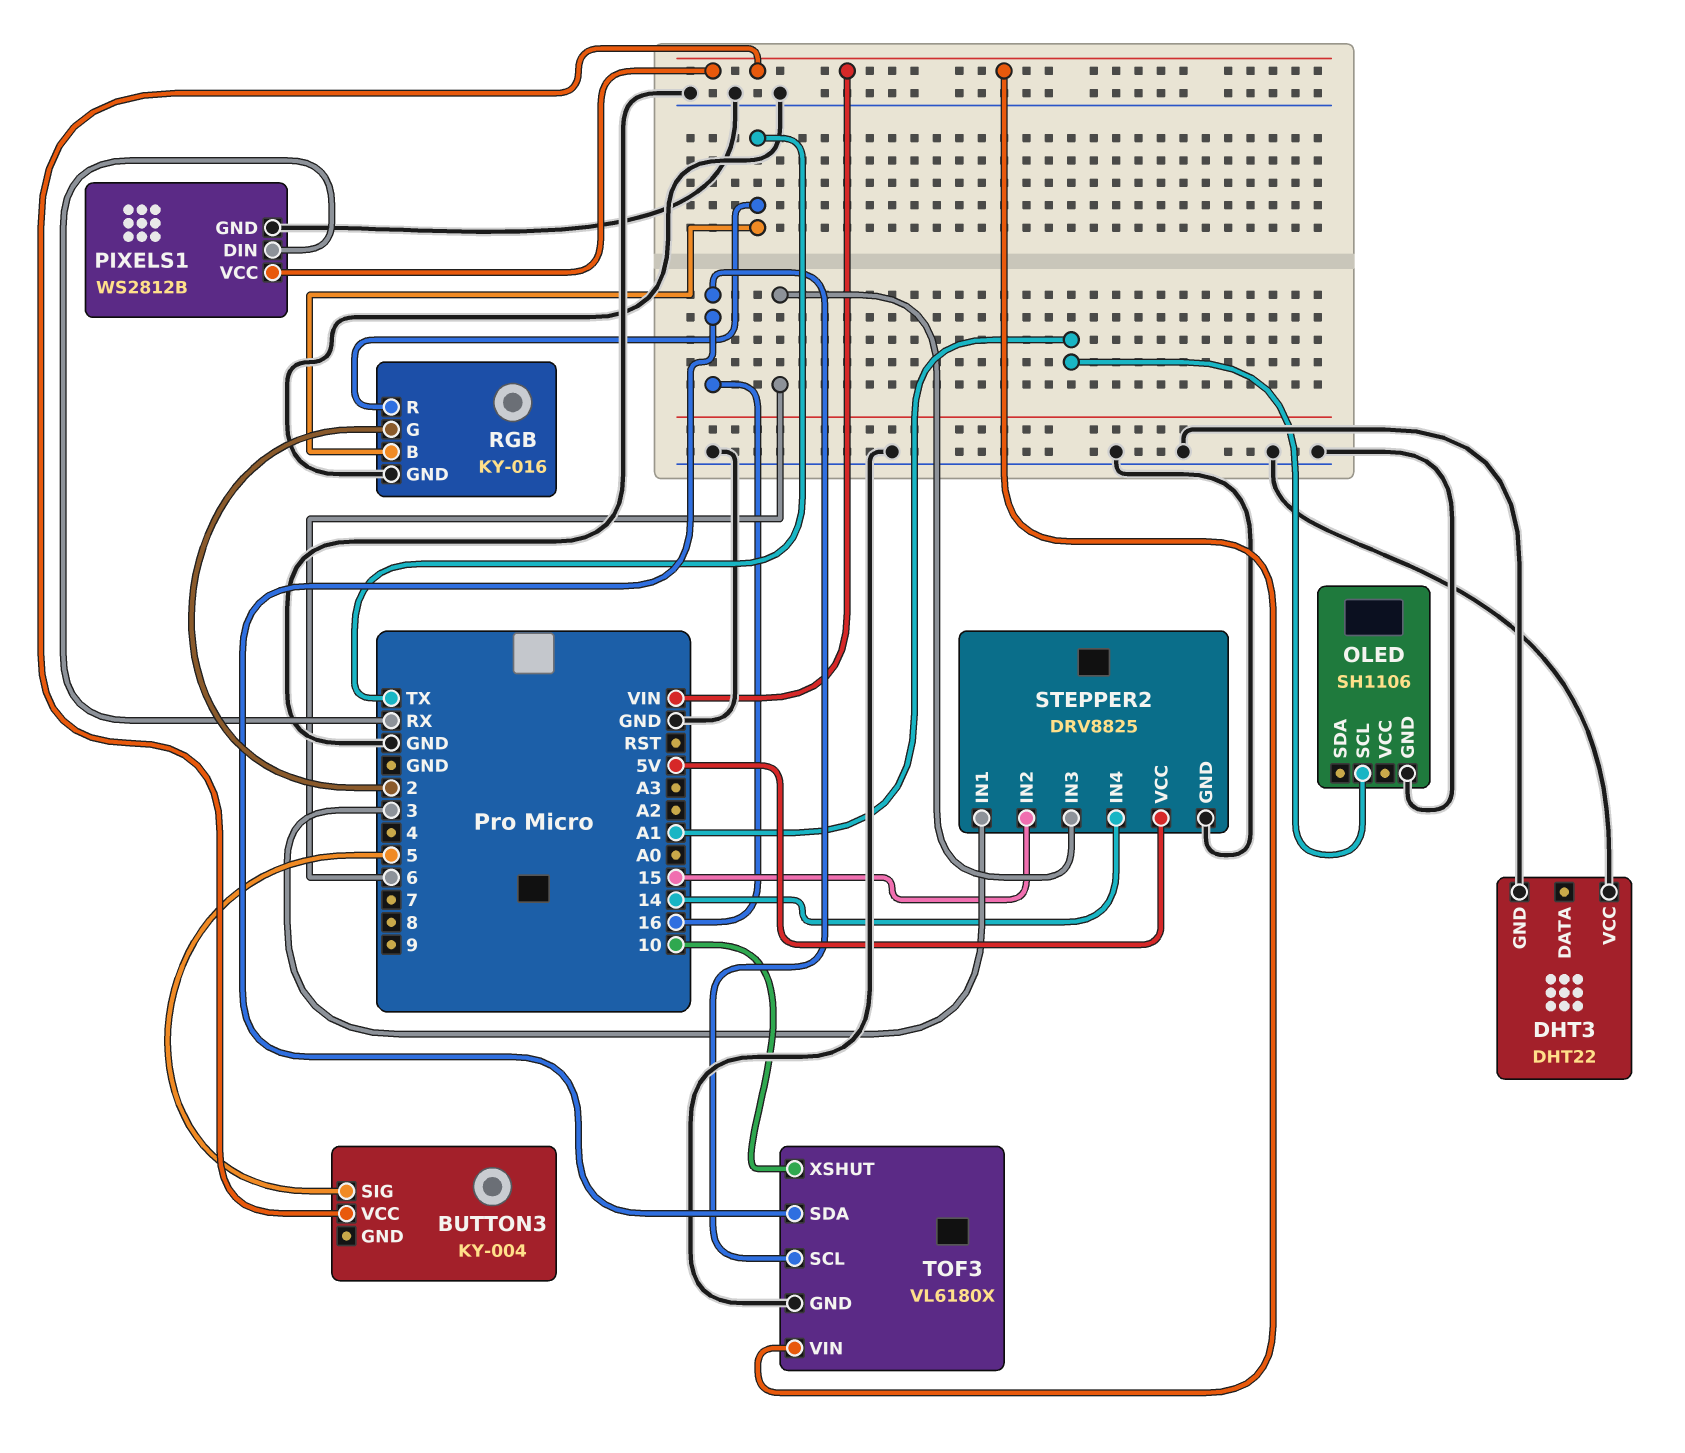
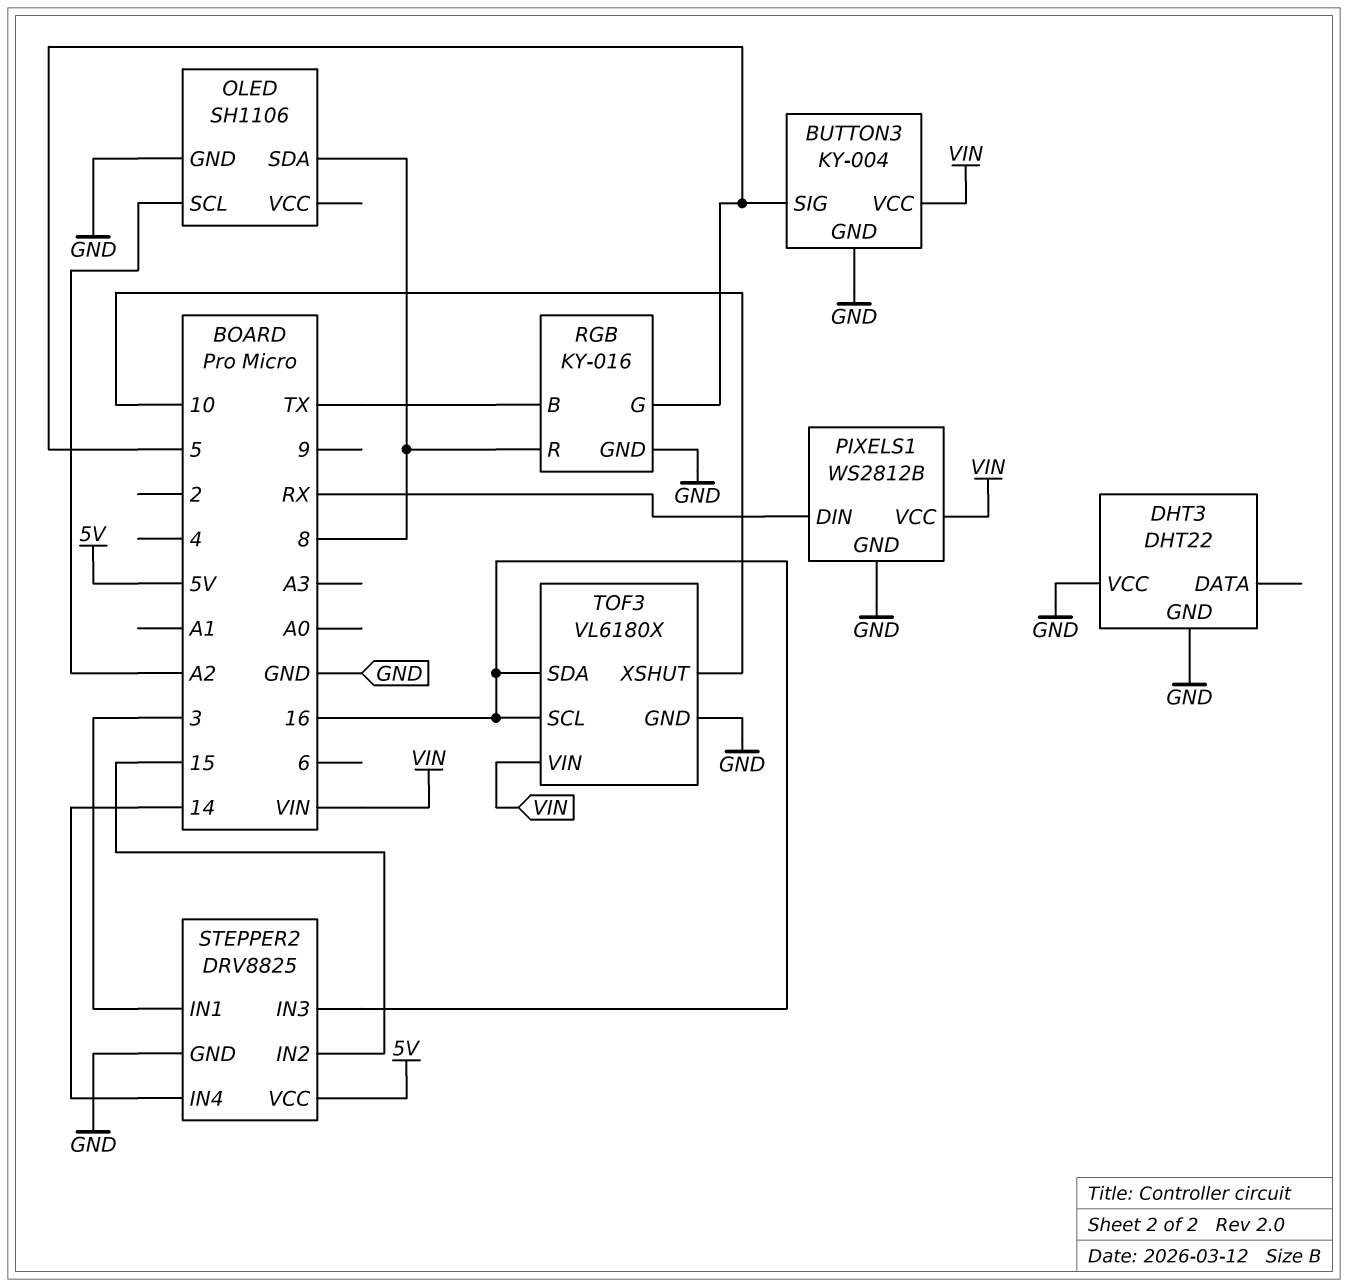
BUTTON3 pin GND: none -> GND
OLED pin SCL: A1 -> A2
OLED pin SDA: none -> 8
RGB pin G: 2 -> 5
RGB pin R: TX -> 8
STEPPER2 pin IN3: 6 -> 16

